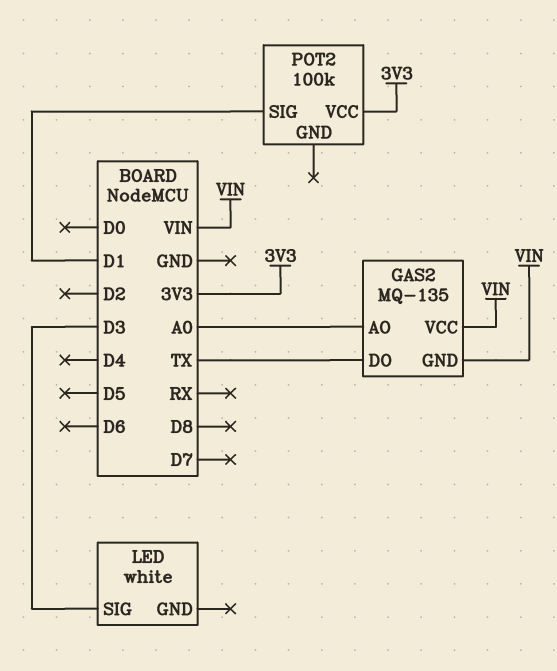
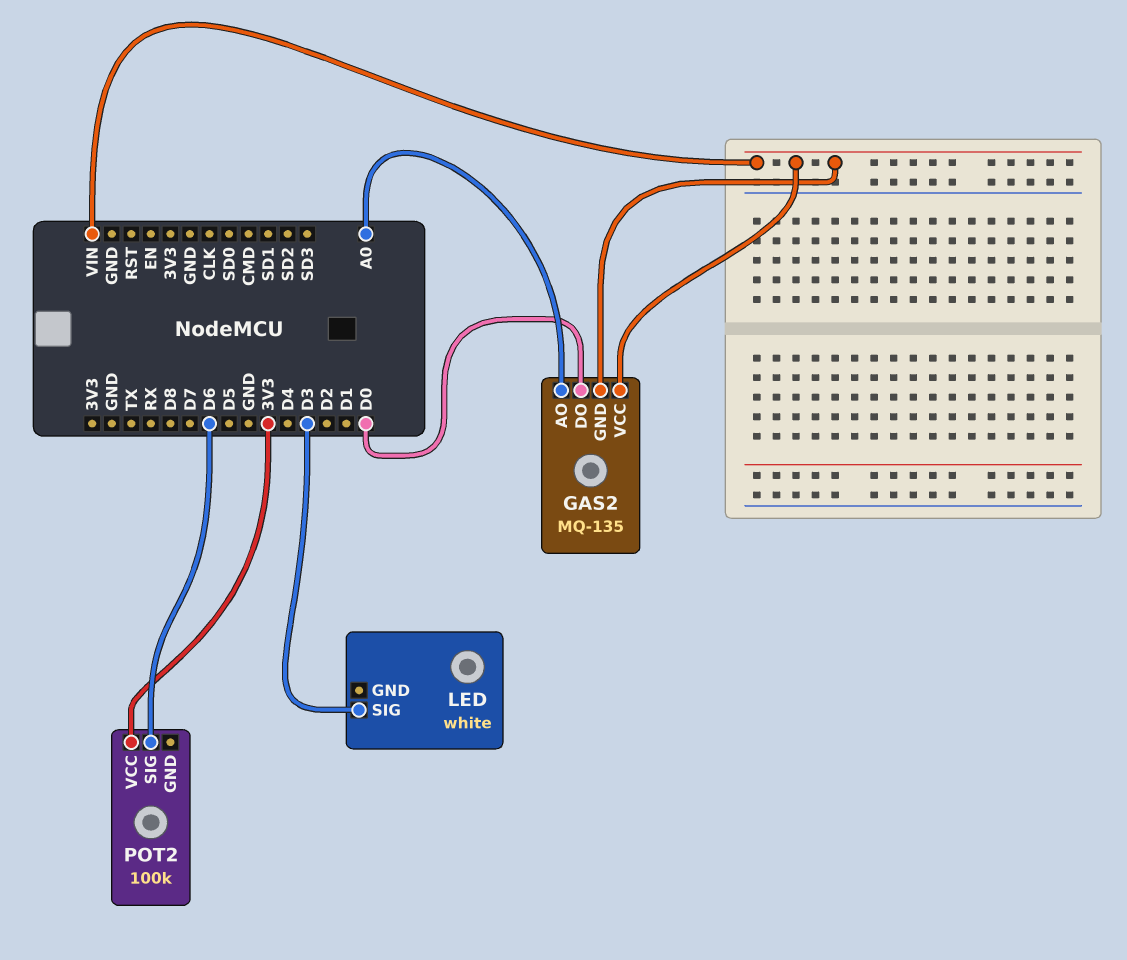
GAS2 pin DO: TX -> D0
POT2 pin SIG: D1 -> D6

